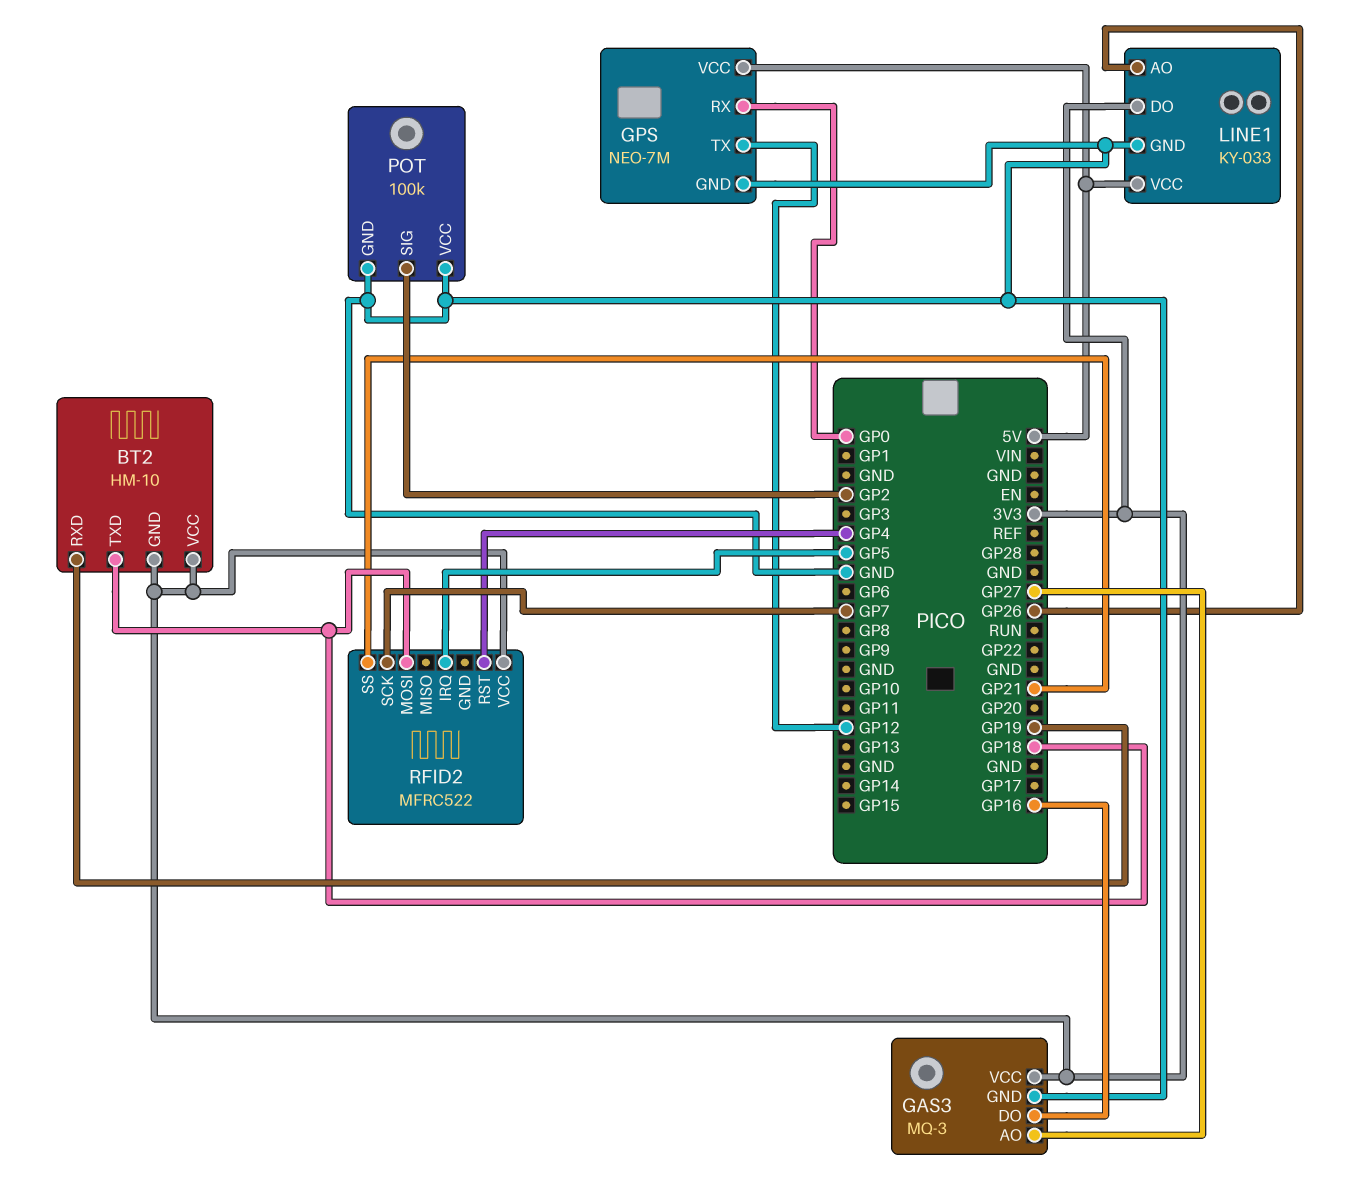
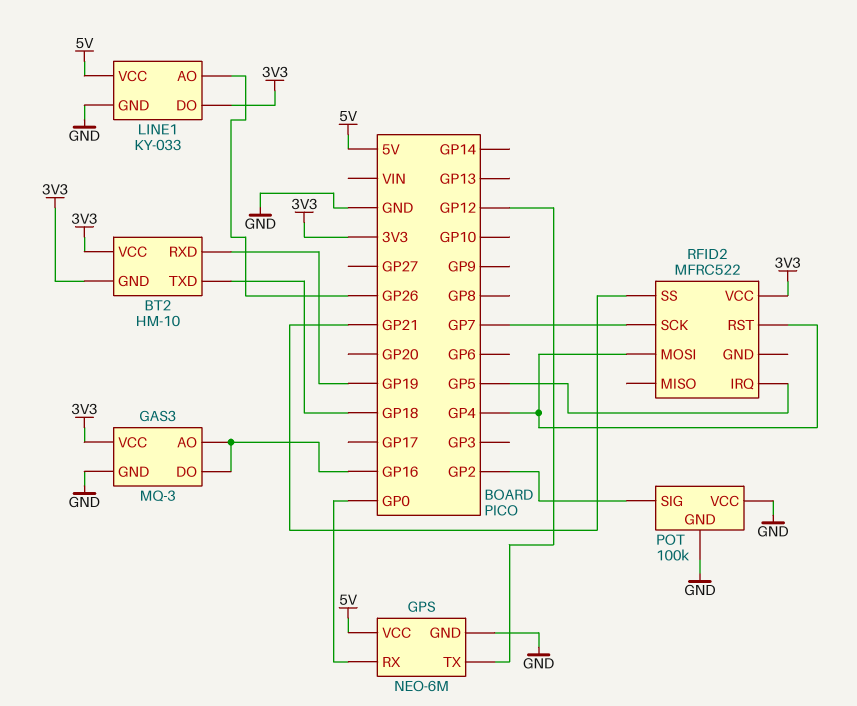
GAS3 pin AO: GP27 -> GP16
GPS: NEO-7M -> NEO-6M
RFID2 pin MOSI: GP18 -> GP4

